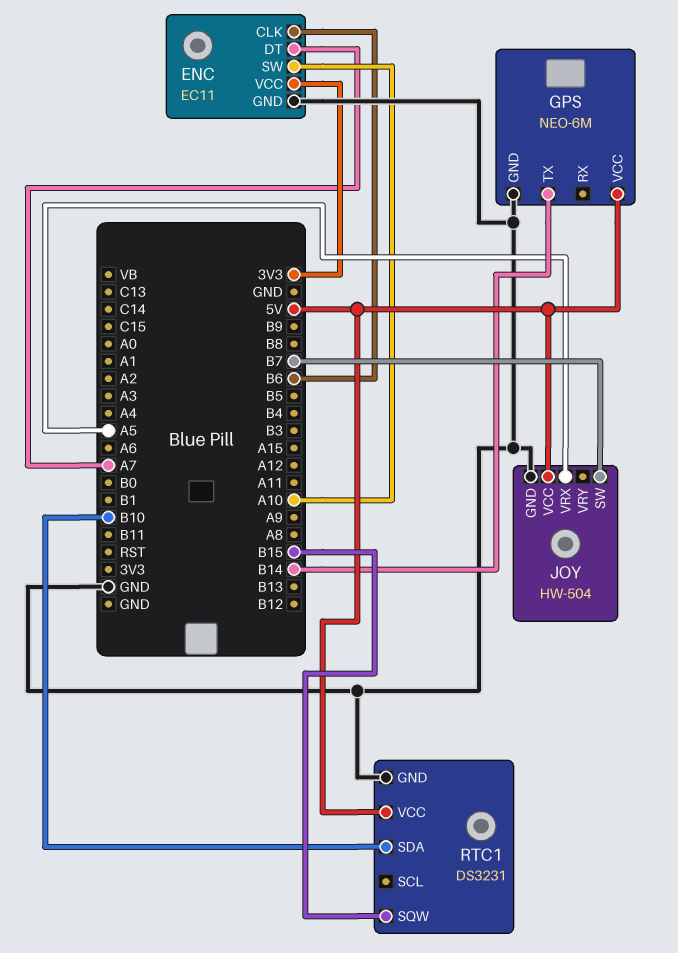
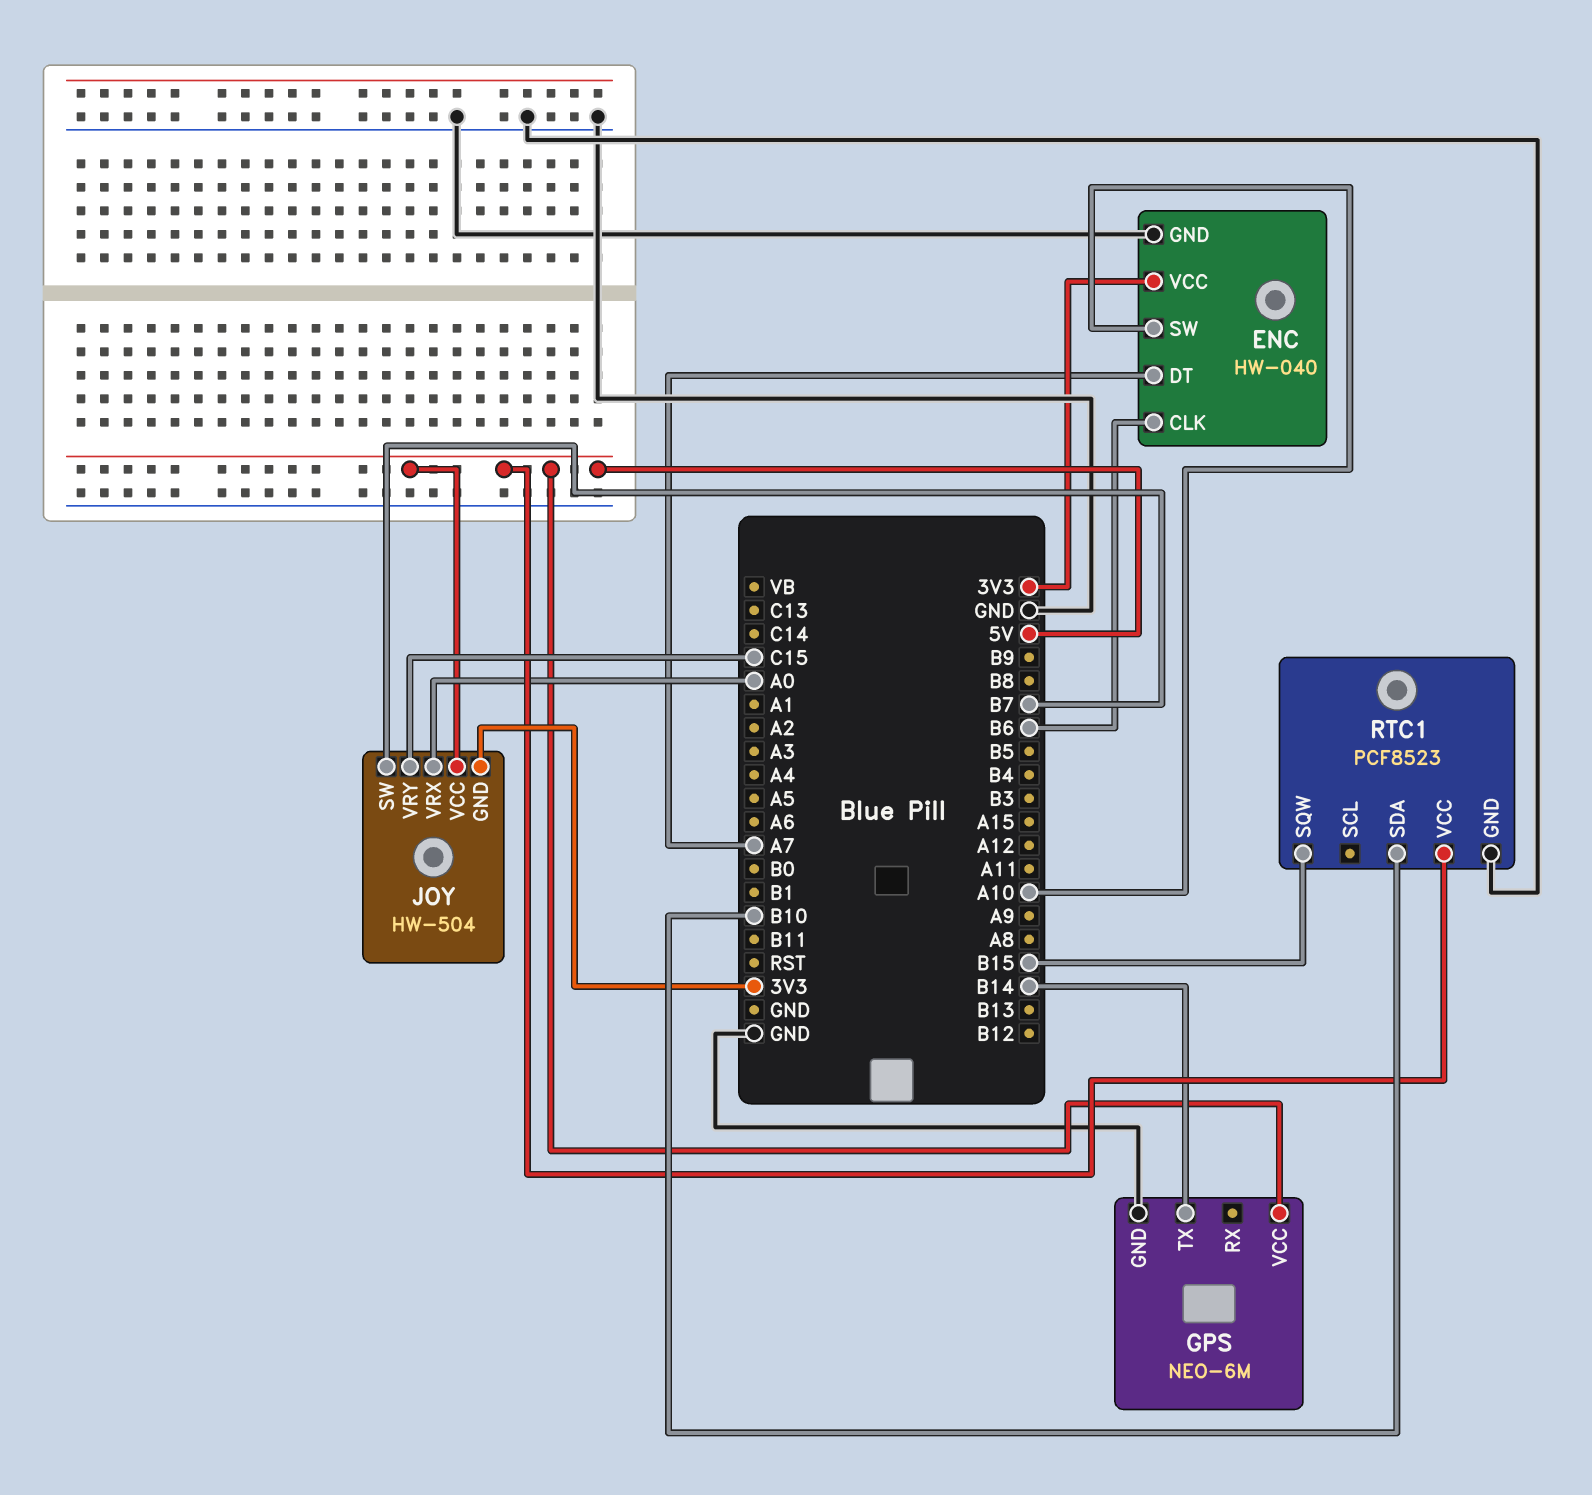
ENC: EC11 -> HW-040
JOY pin GND: GND -> 3V3
JOY pin VRX: A5 -> A0
JOY pin VRY: none -> C15
RTC1: DS3231 -> PCF8523

